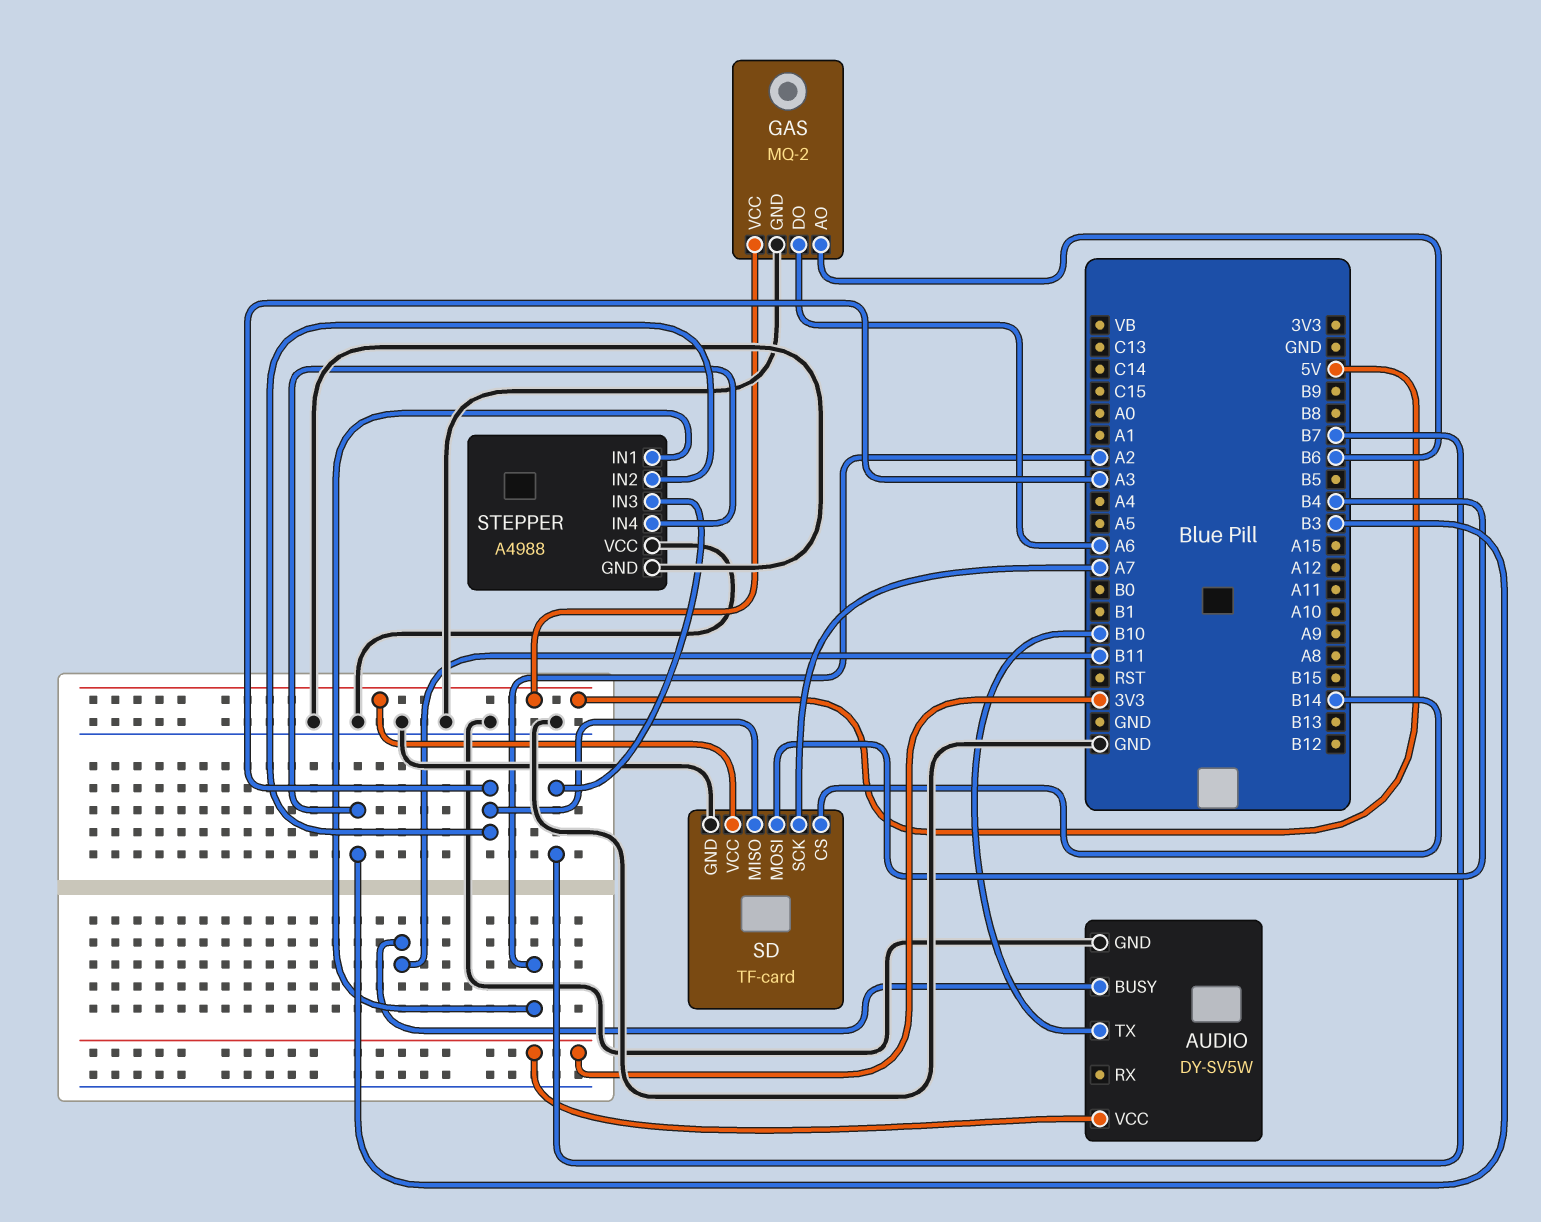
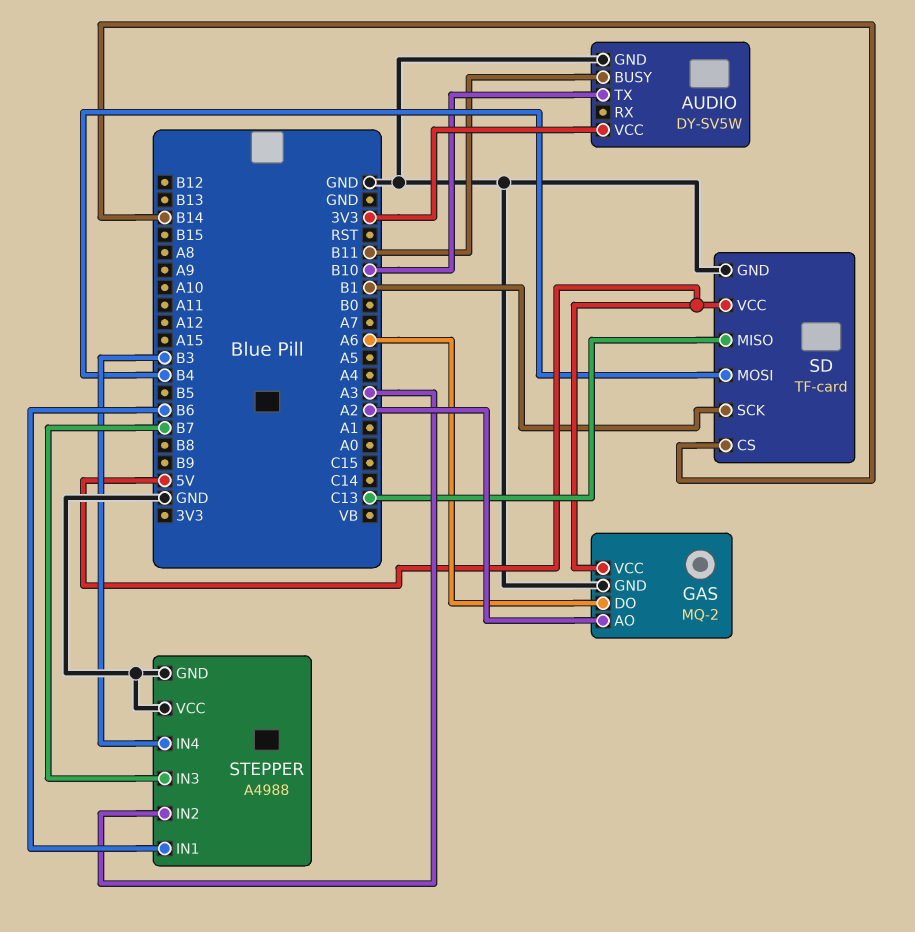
GAS pin AO: B6 -> A2
SD pin MISO: A3 -> C13
SD pin SCK: A7 -> B1
STEPPER pin IN1: A2 -> B6

